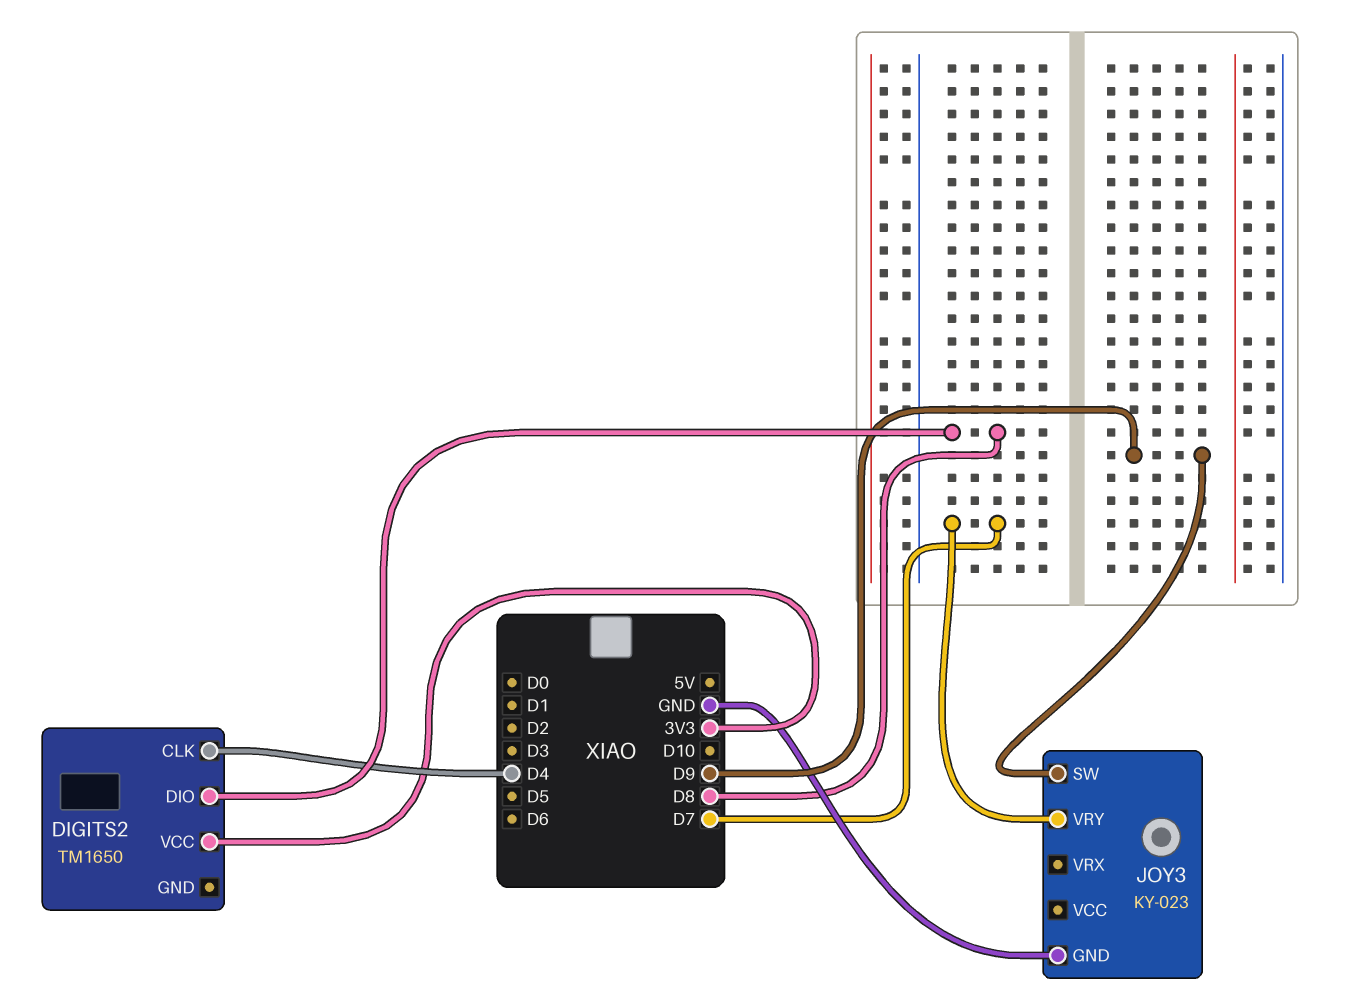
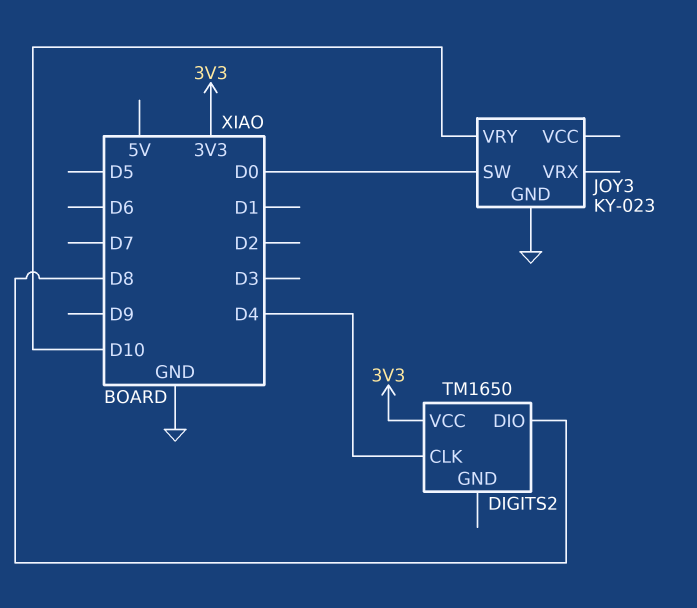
JOY3 pin SW: D9 -> D0
JOY3 pin VRY: D7 -> D10

